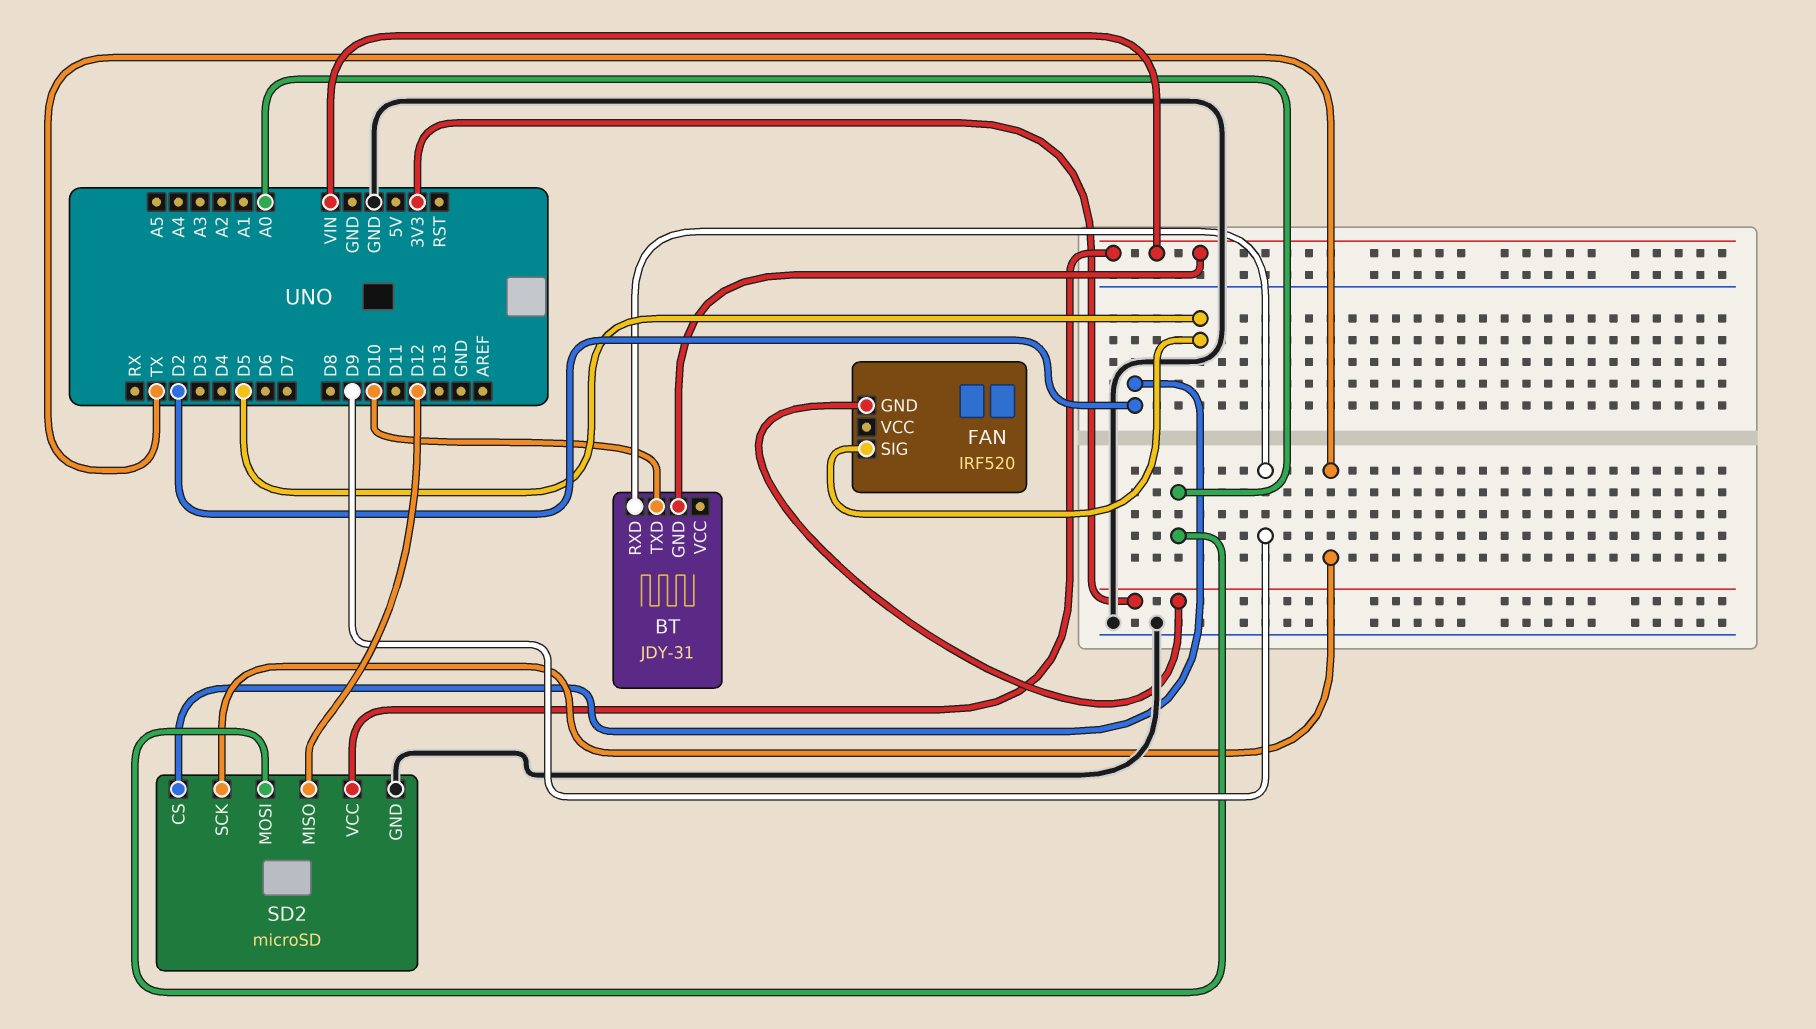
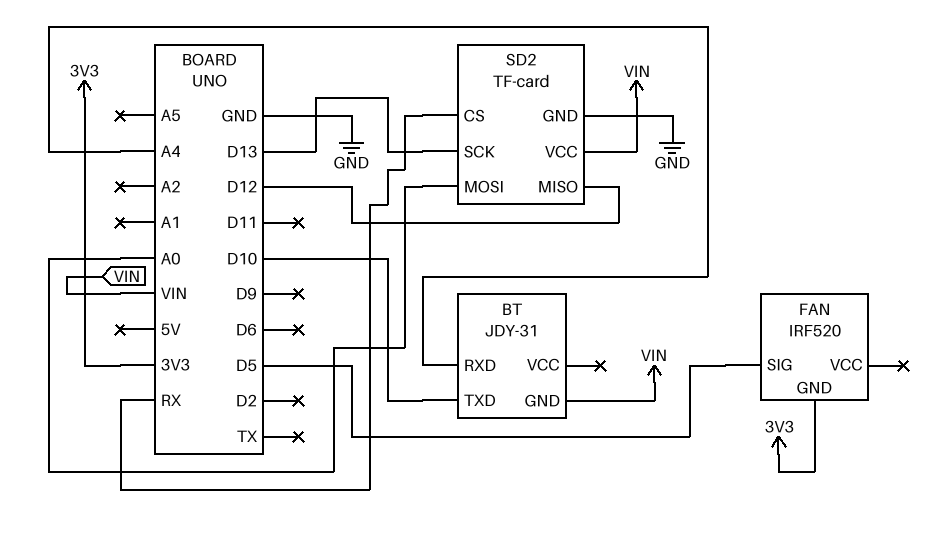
BT pin RXD: D9 -> A4
SD2: microSD -> TF-card
SD2 pin CS: D2 -> RX
SD2 pin SCK: TX -> D13

